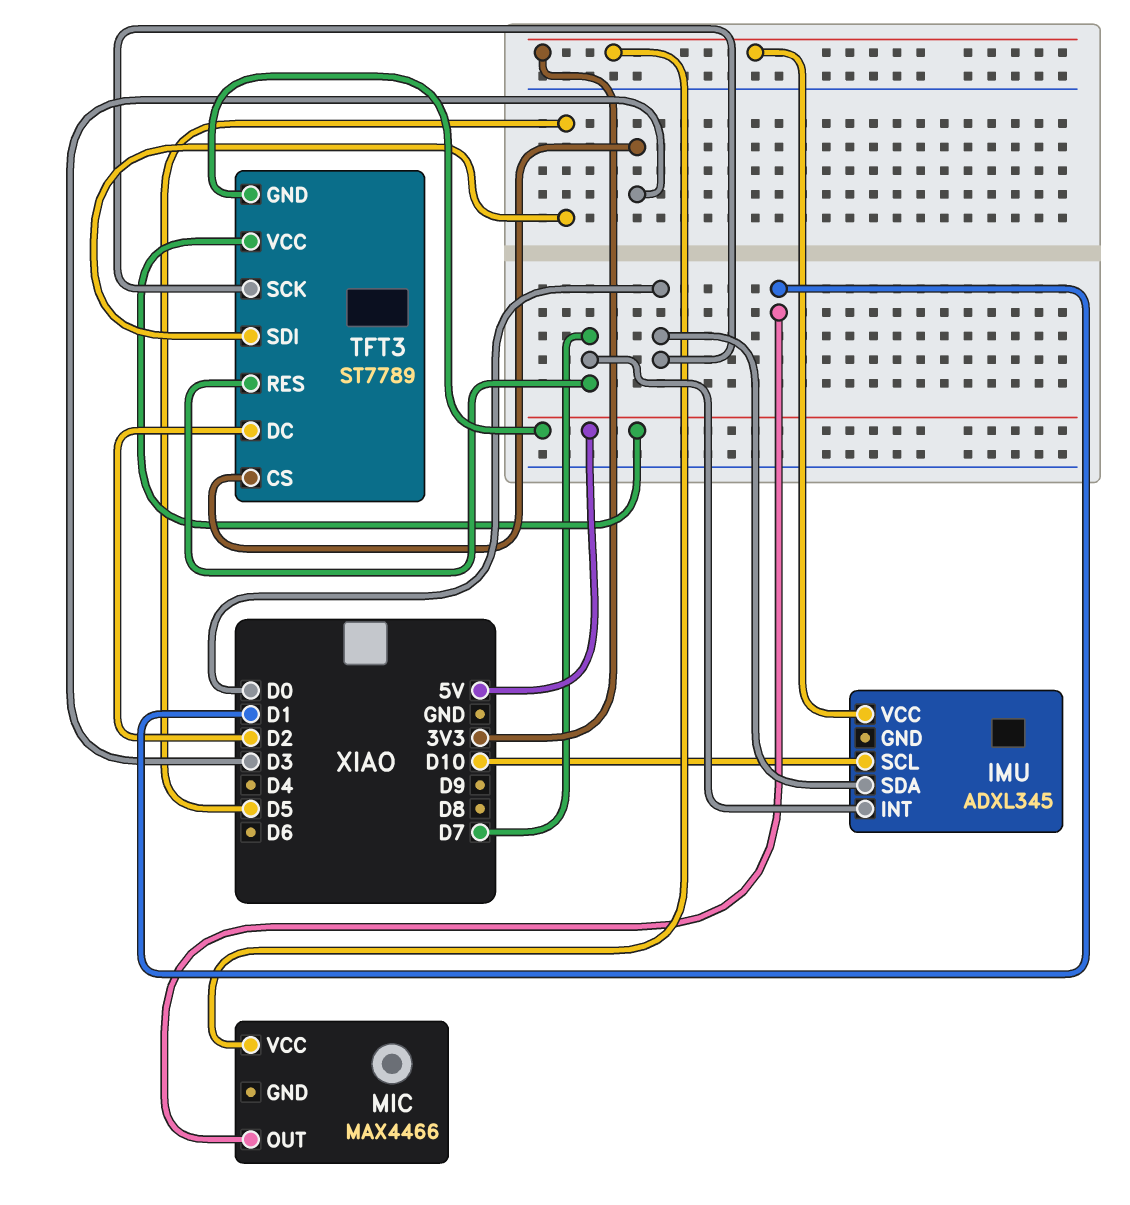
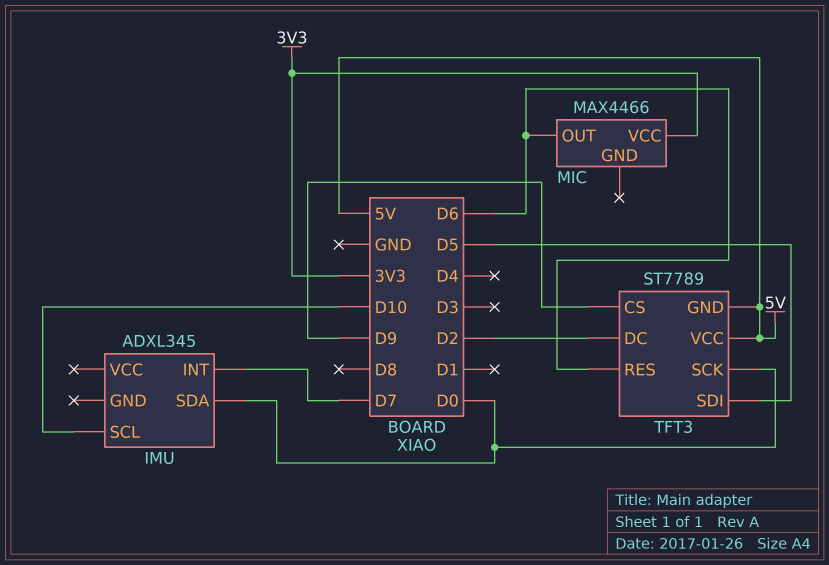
IMU pin VCC: 3V3 -> none
MIC pin OUT: D1 -> D6
TFT3 pin CS: D3 -> D9
TFT3 pin RES: D7 -> D6

